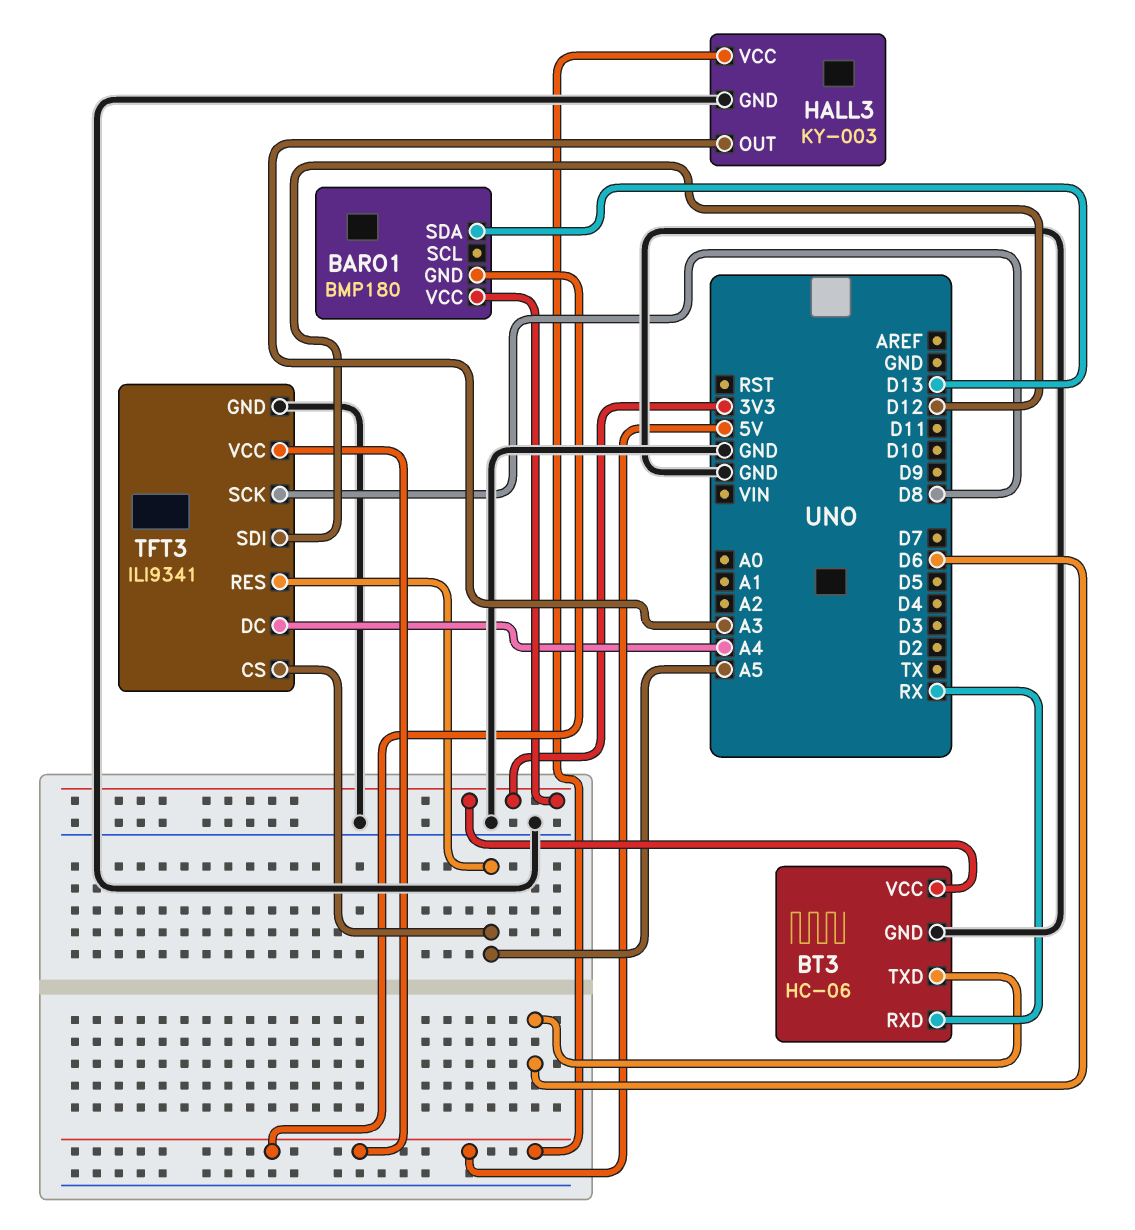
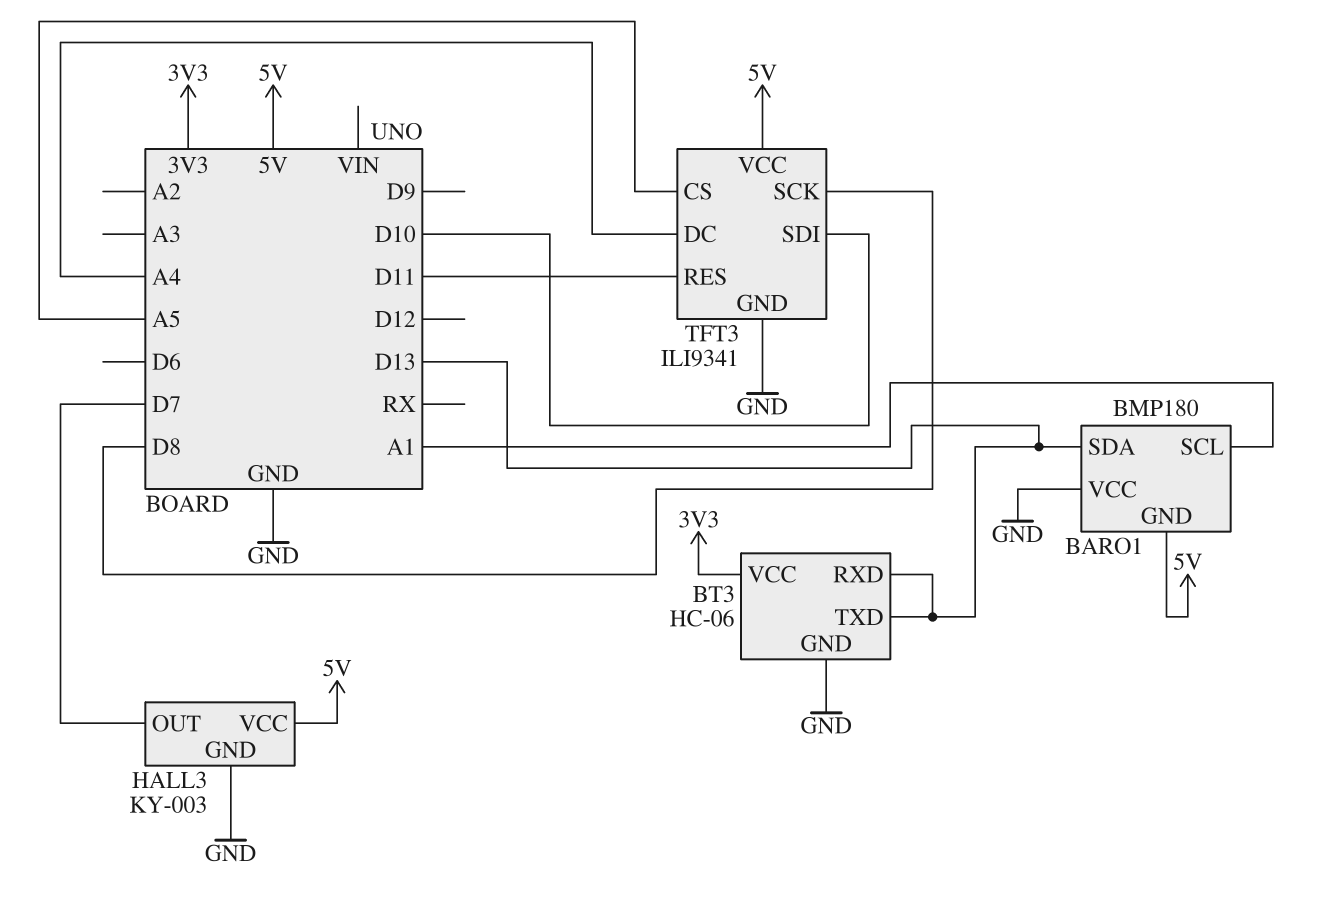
BARO1 pin SCL: none -> A1
BARO1 pin VCC: 3V3 -> GND
BT3 pin RXD: RX -> D13
BT3 pin TXD: D6 -> D13
HALL3 pin OUT: A3 -> D7
TFT3 pin RES: A5 -> D11
TFT3 pin SDI: D12 -> D10

